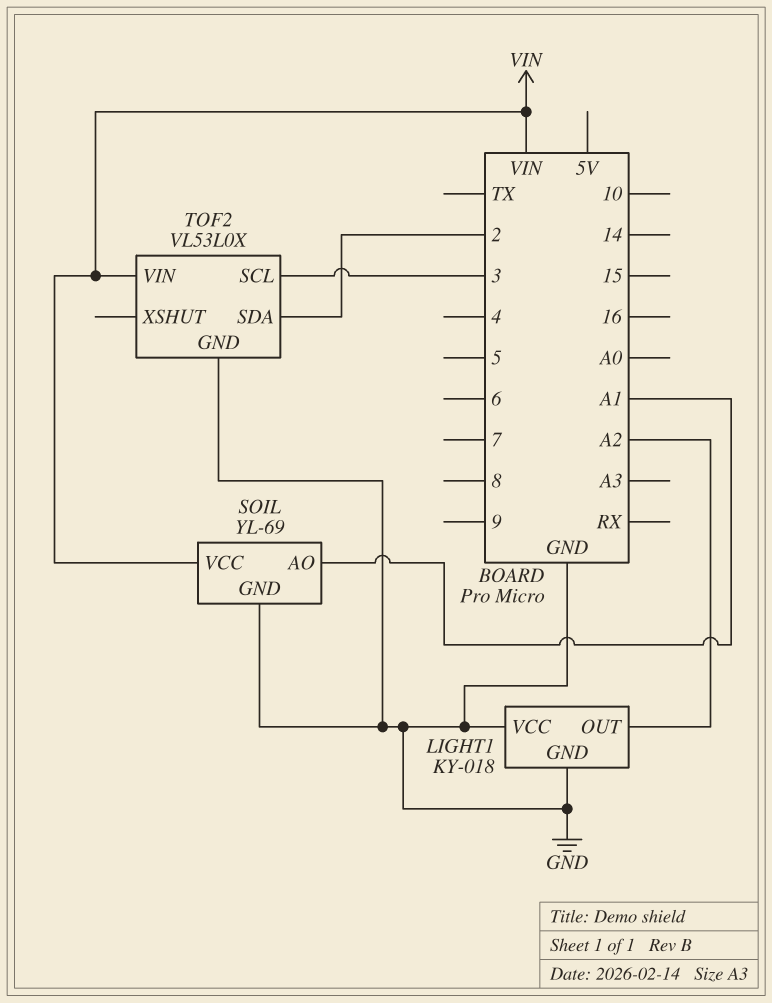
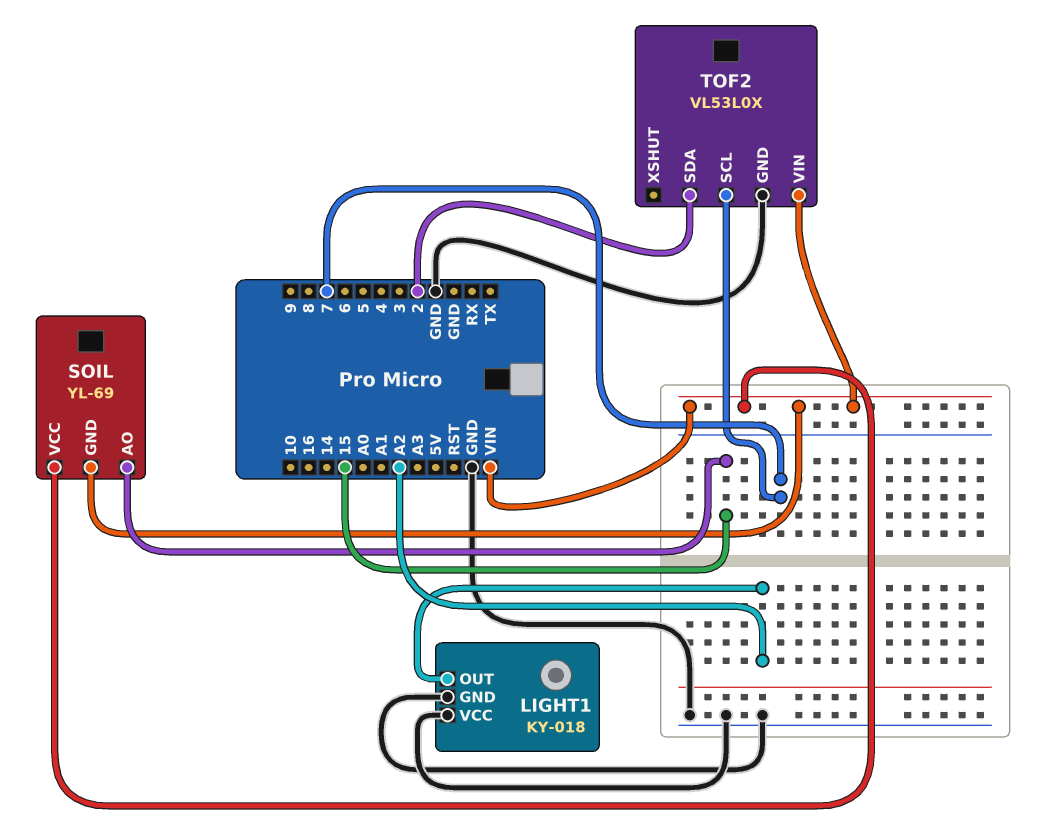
SOIL pin AO: A1 -> 15
SOIL pin GND: GND -> VIN
TOF2 pin SCL: 3 -> 7

